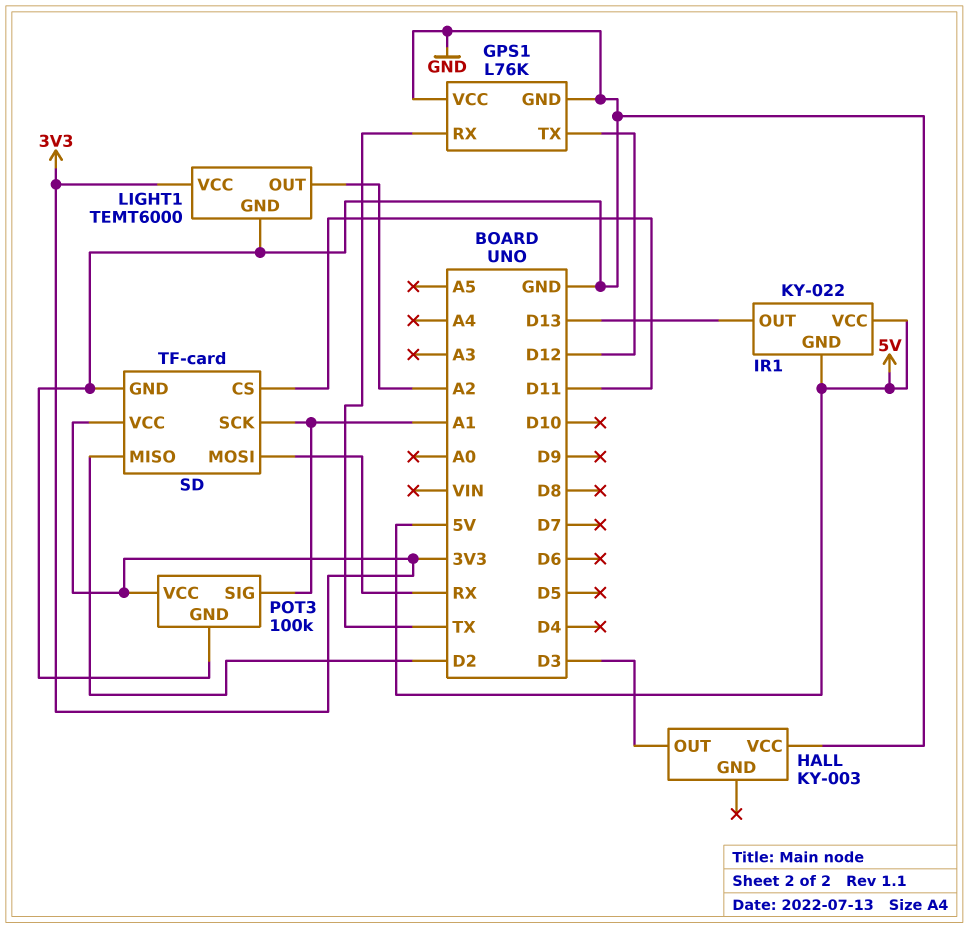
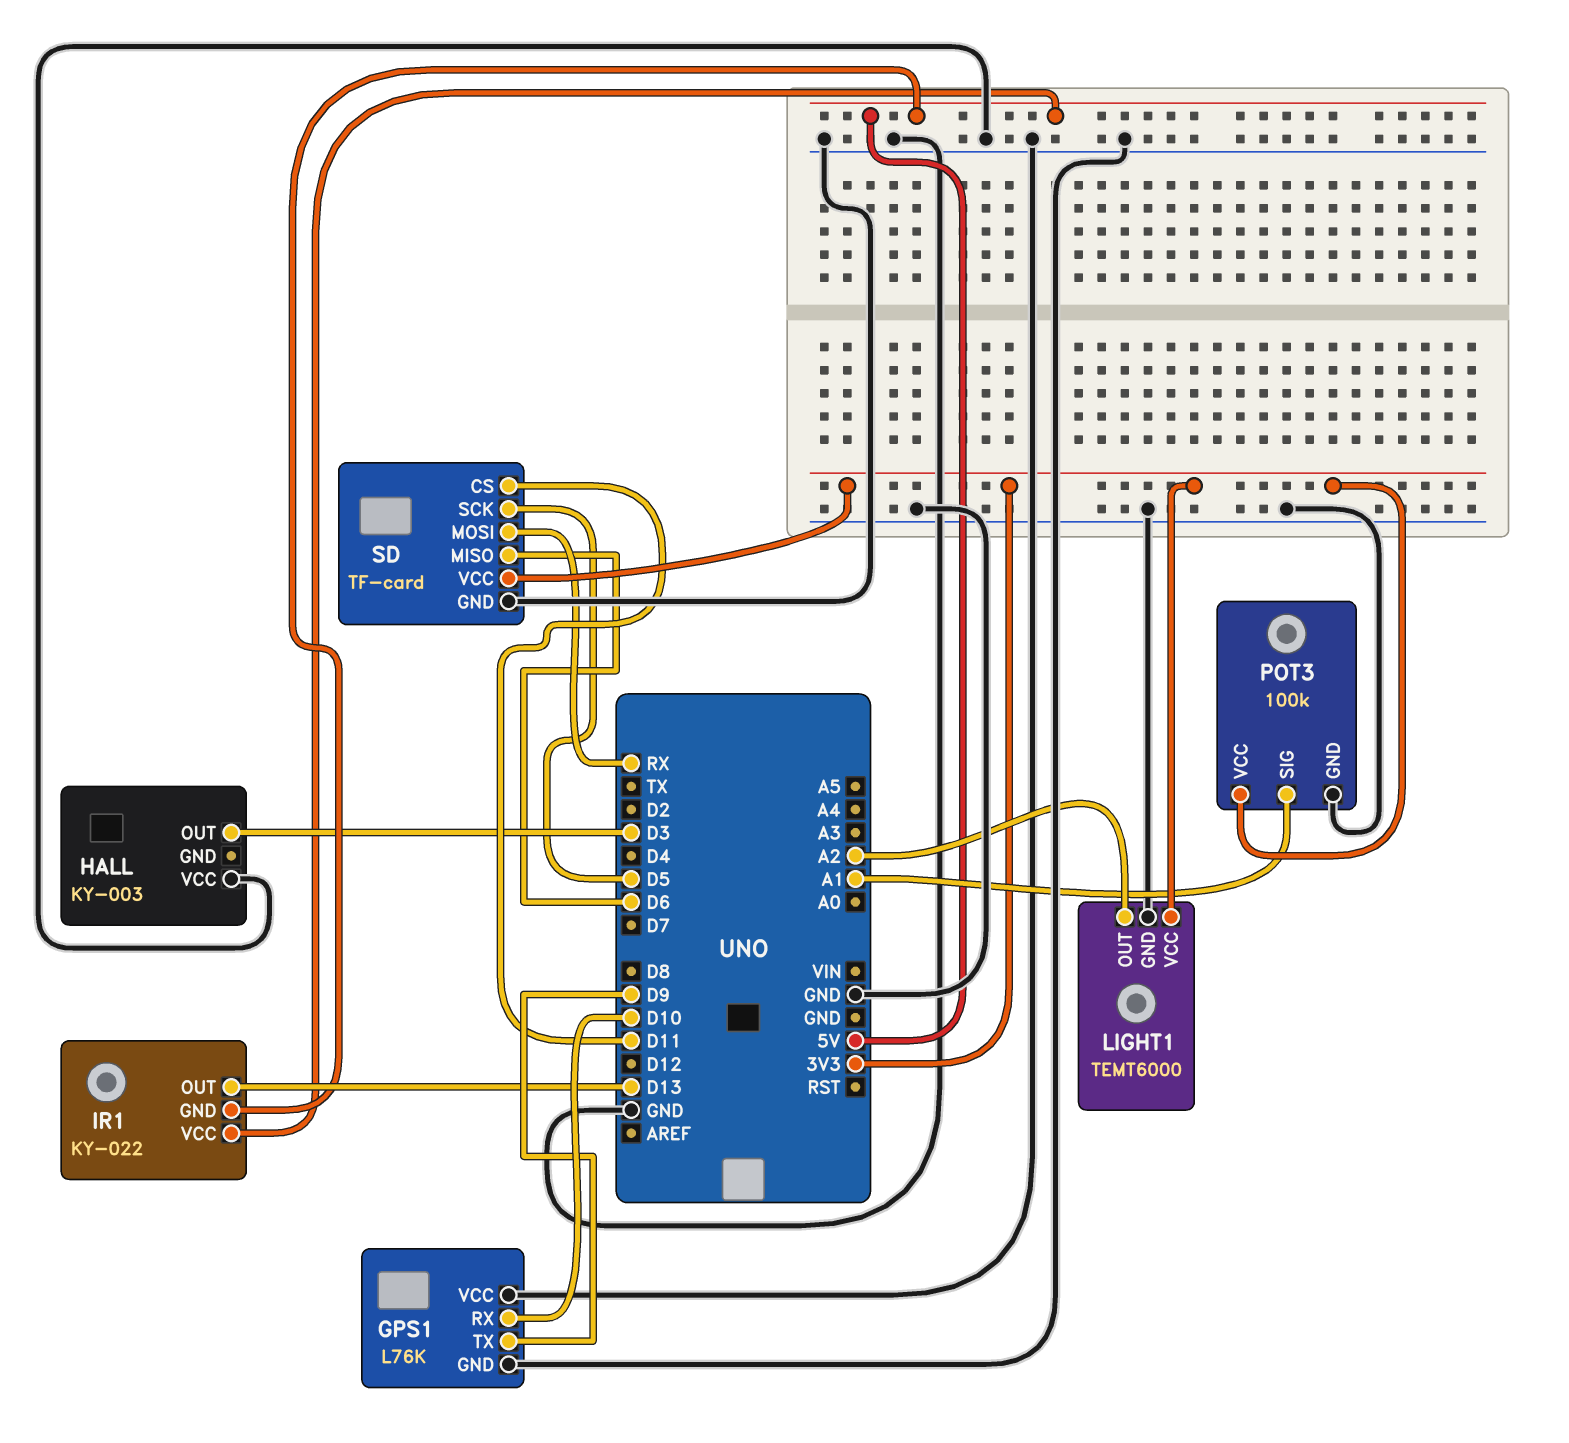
GPS1 pin RX: TX -> D10
GPS1 pin TX: D12 -> D9
SD pin MISO: D2 -> D6
SD pin SCK: A1 -> D5

